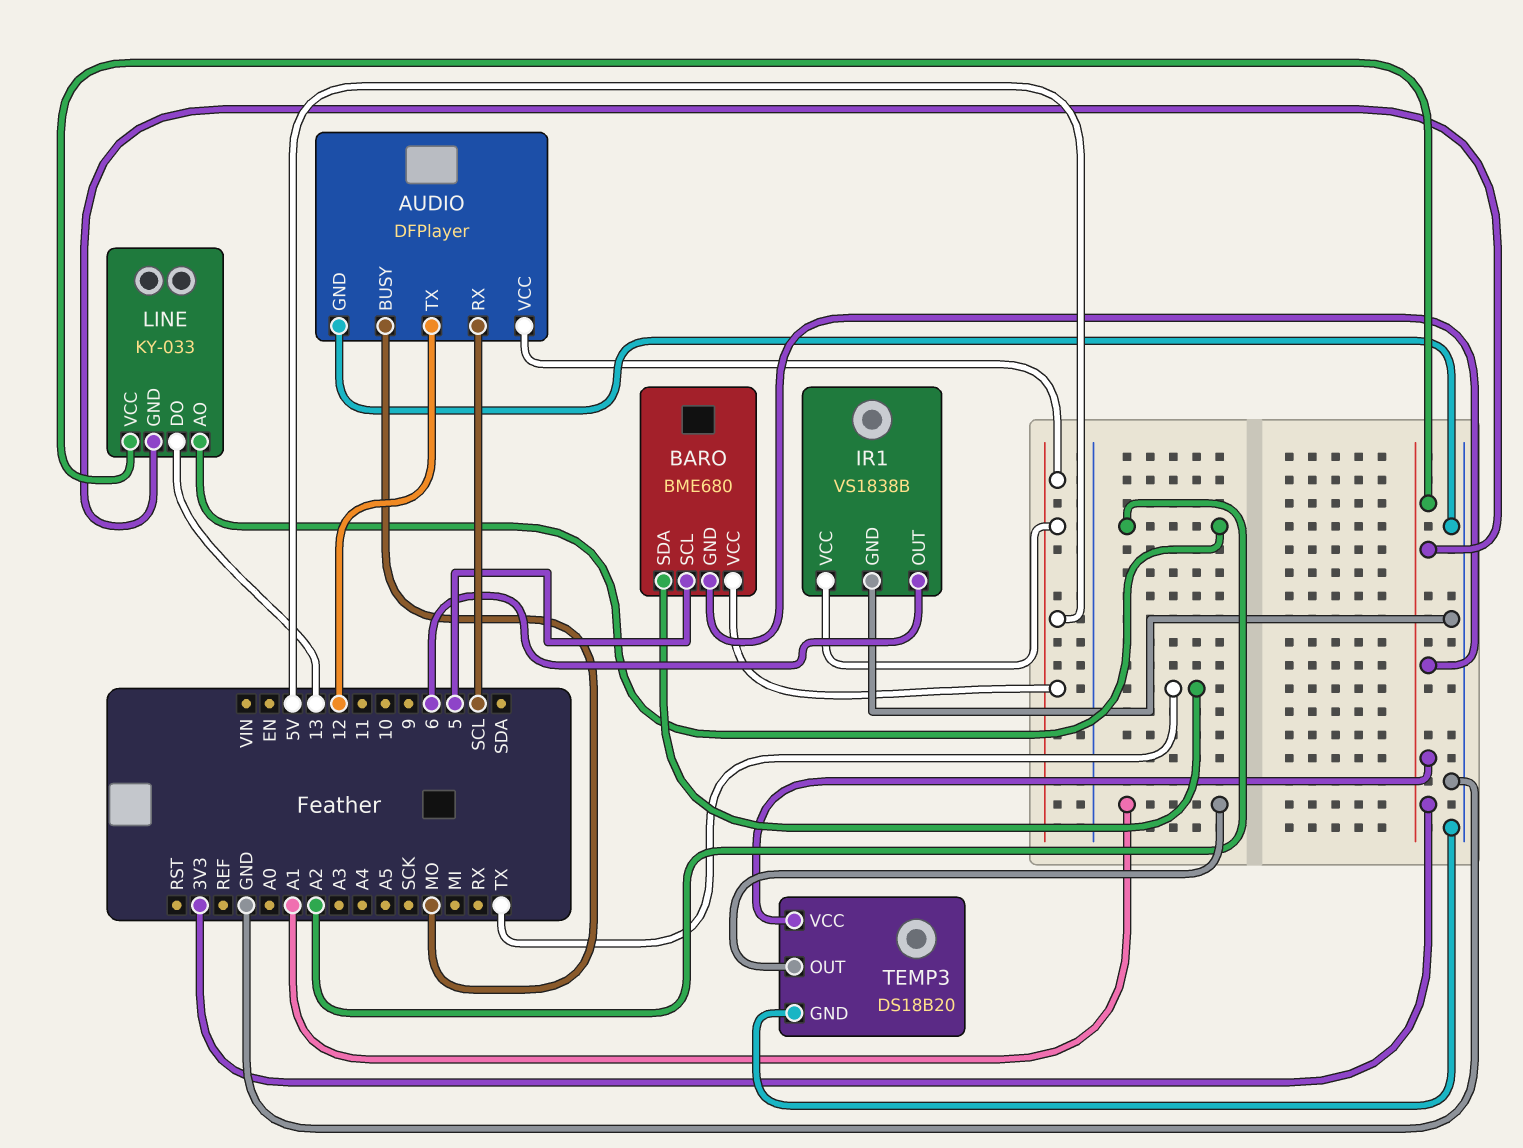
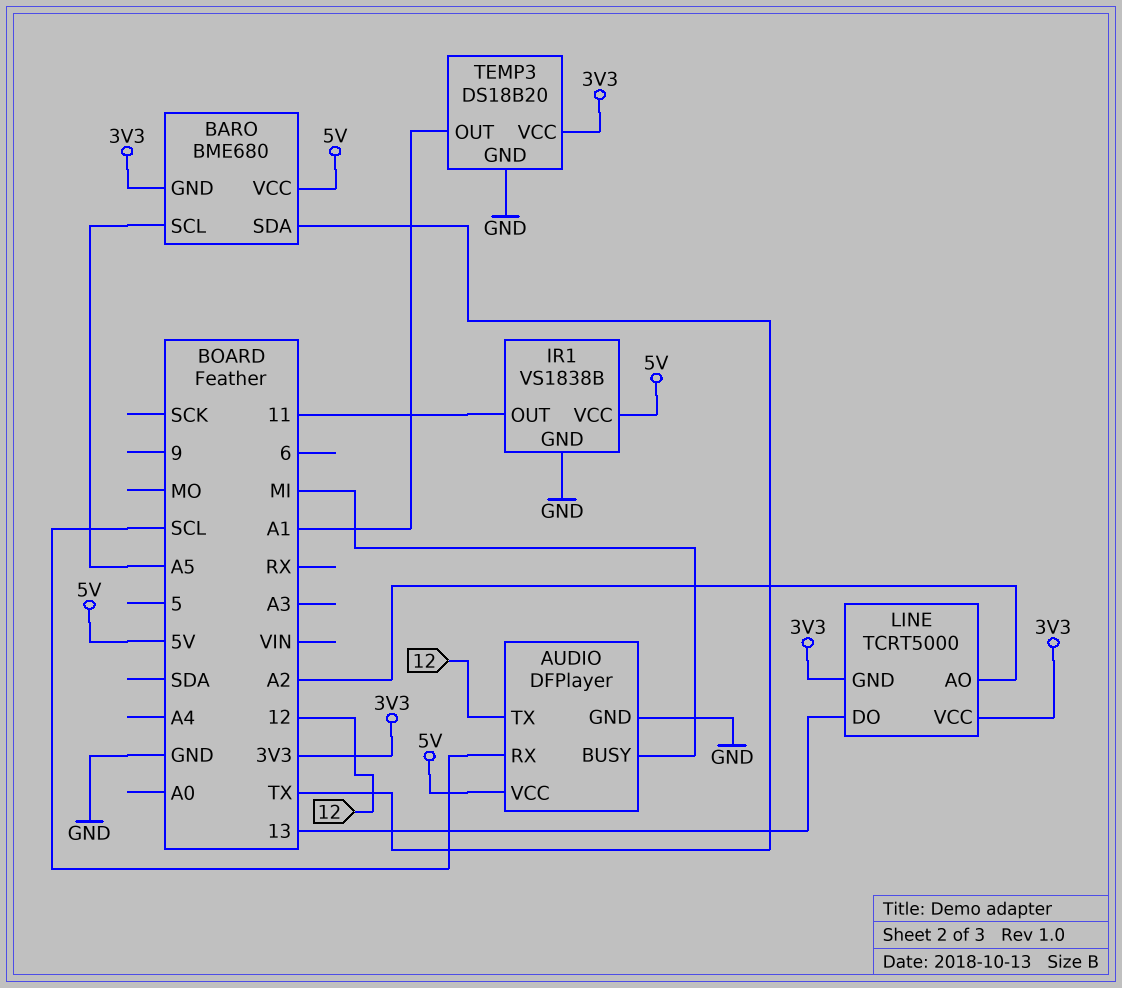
AUDIO pin BUSY: MO -> MI
BARO pin SCL: 5 -> A5
IR1 pin OUT: 6 -> 11
LINE: KY-033 -> TCRT5000

